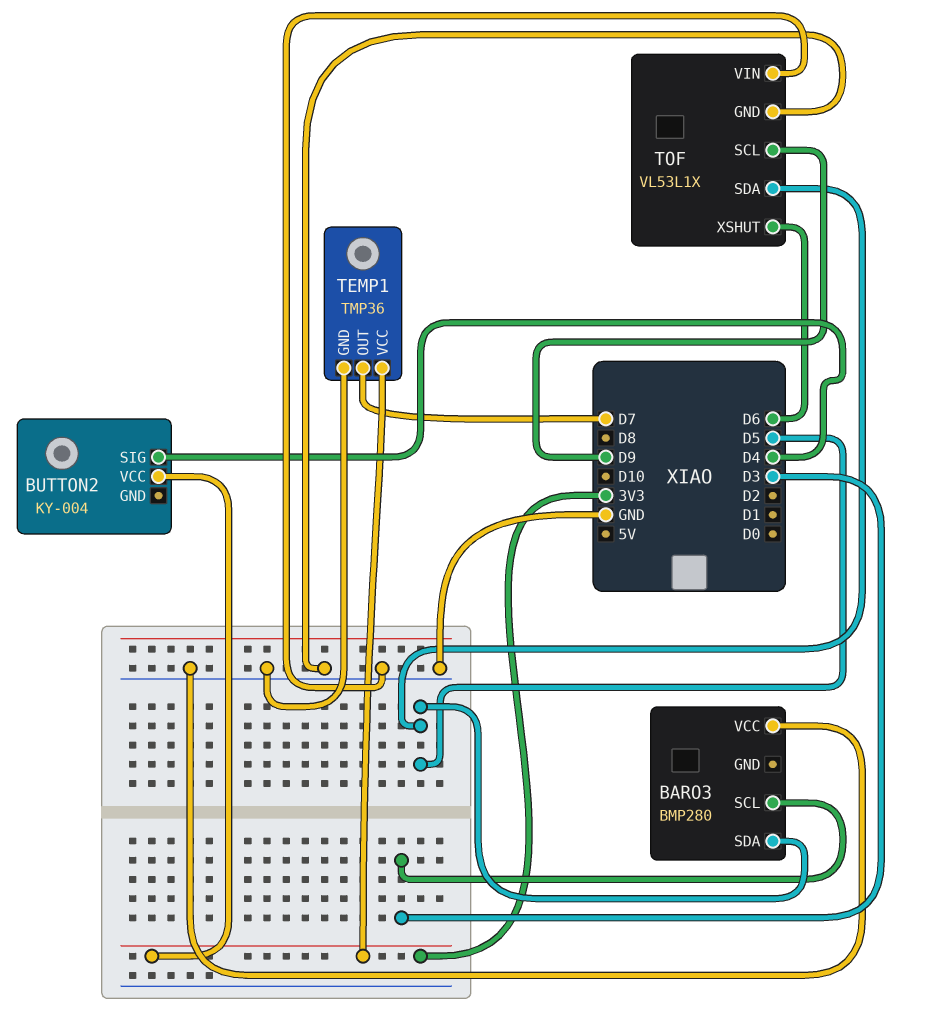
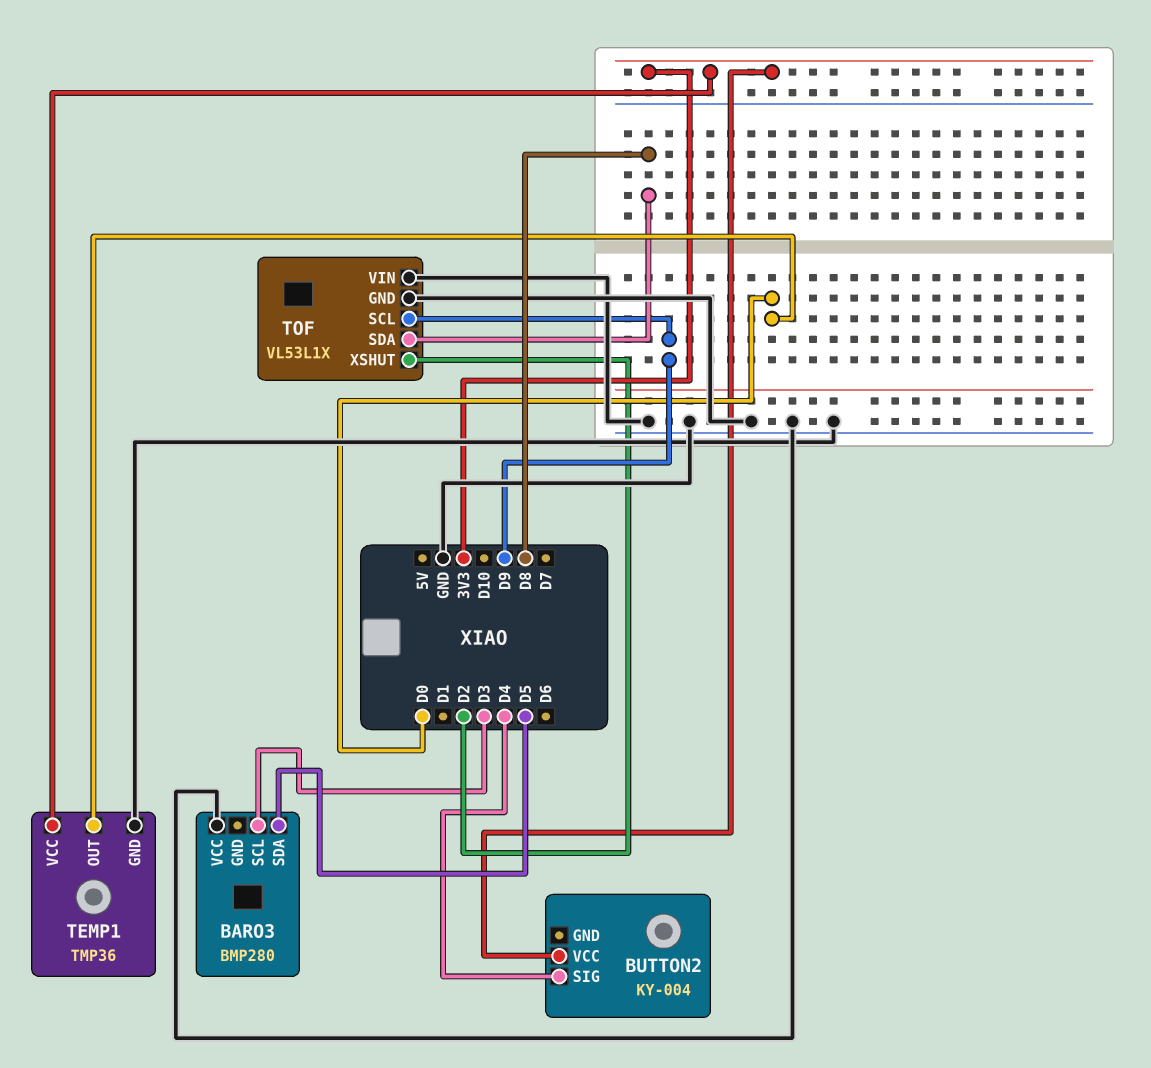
TEMP1 pin OUT: D7 -> D0
TOF pin SDA: D5 -> D8
TOF pin XSHUT: D6 -> D2

